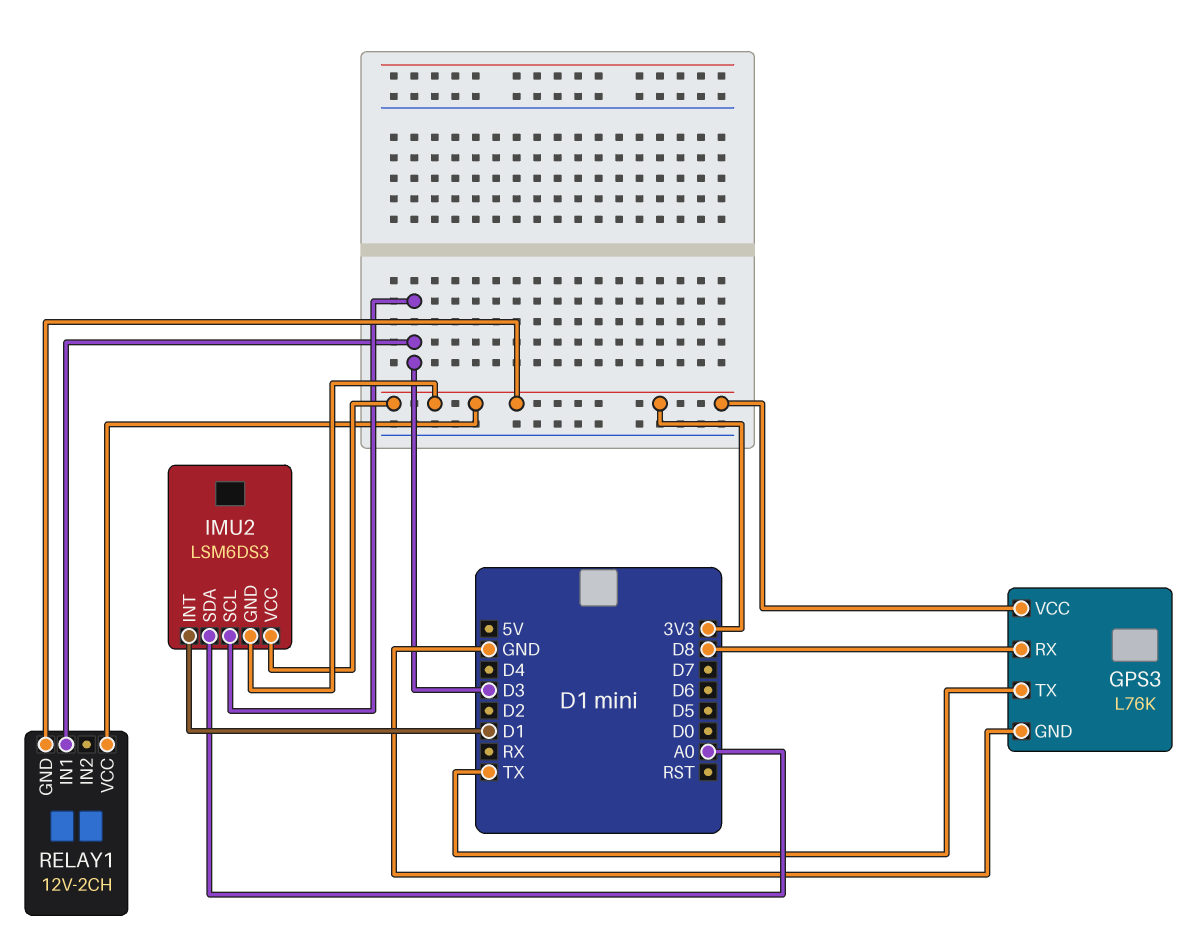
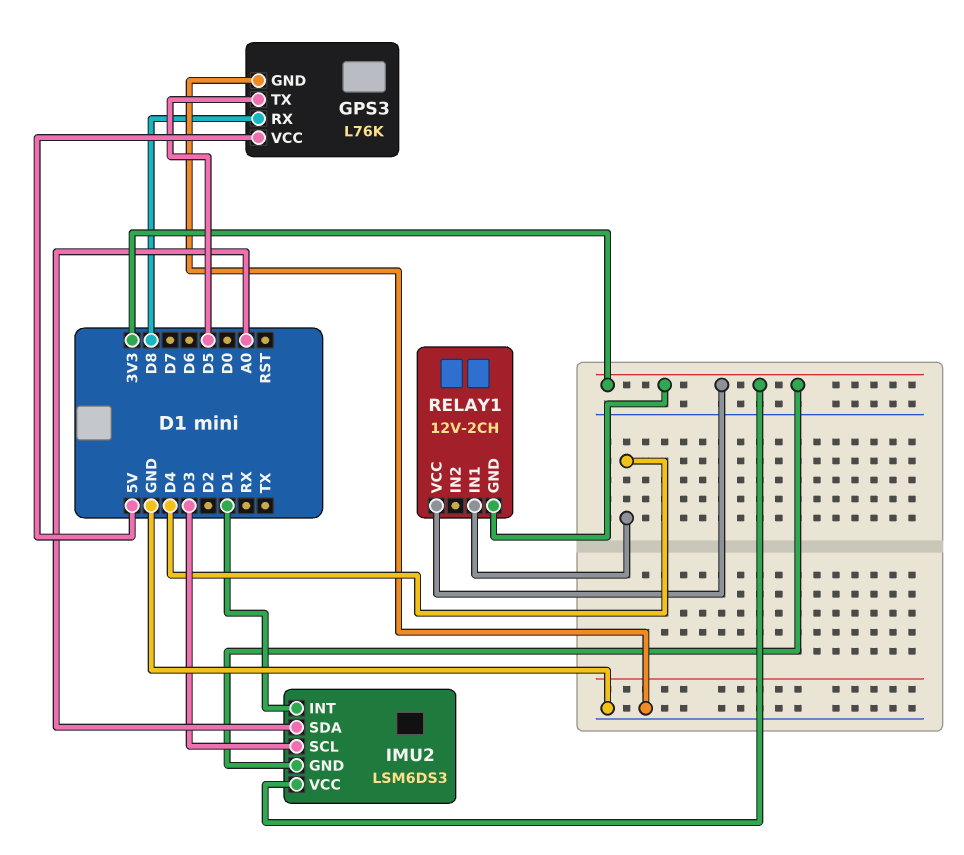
GPS3 pin TX: TX -> D5
GPS3 pin VCC: 3V3 -> 5V
RELAY1 pin IN1: D3 -> D4

